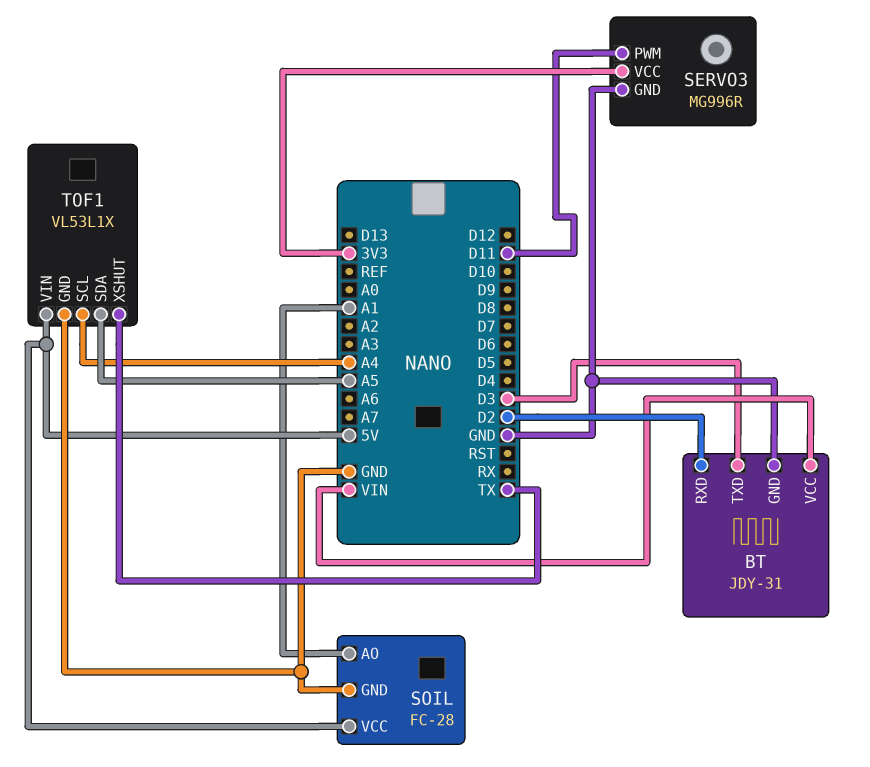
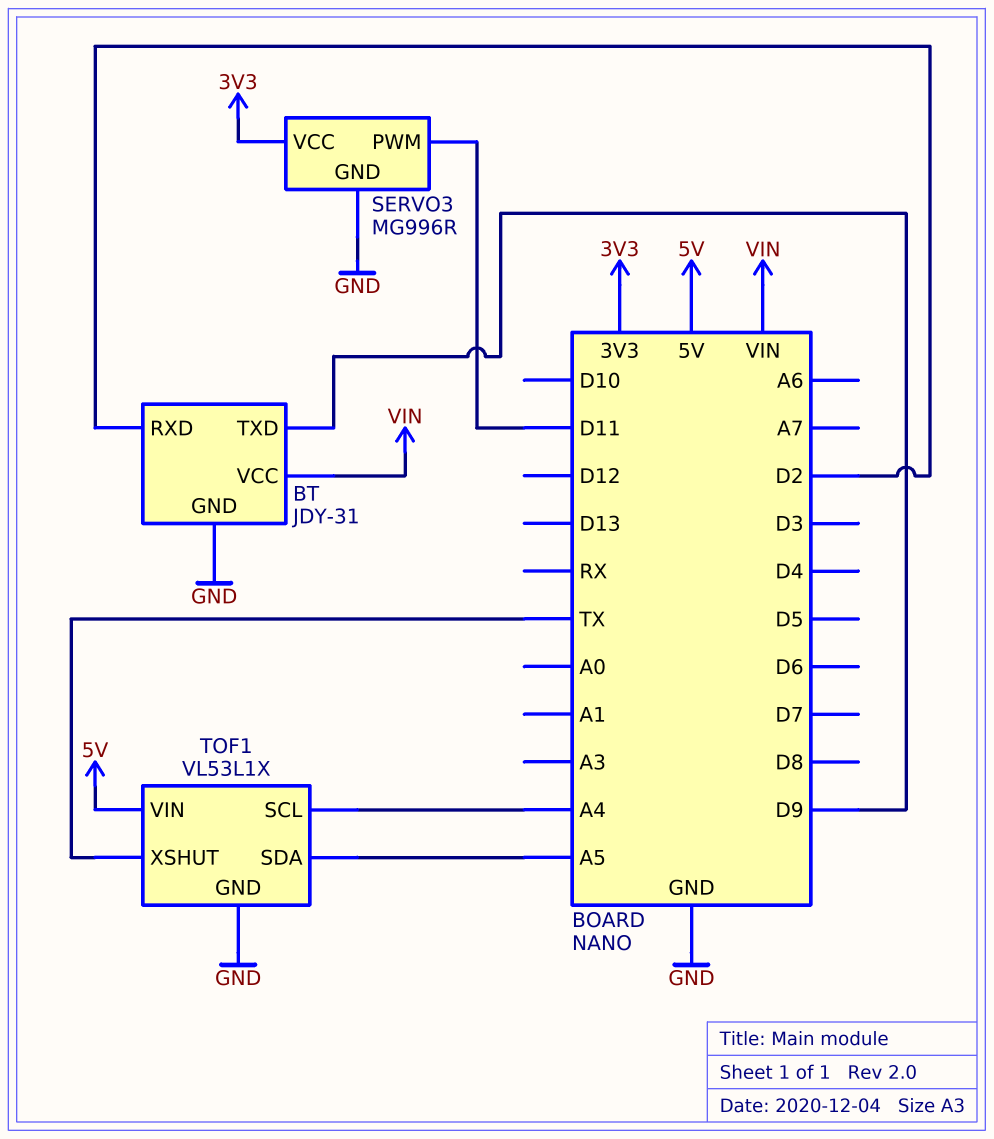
BT pin TXD: D3 -> D9
SOIL: FC-28 -> none
SOIL pin AO: A1 -> none
SOIL pin GND: GND -> none
SOIL pin VCC: 5V -> none

